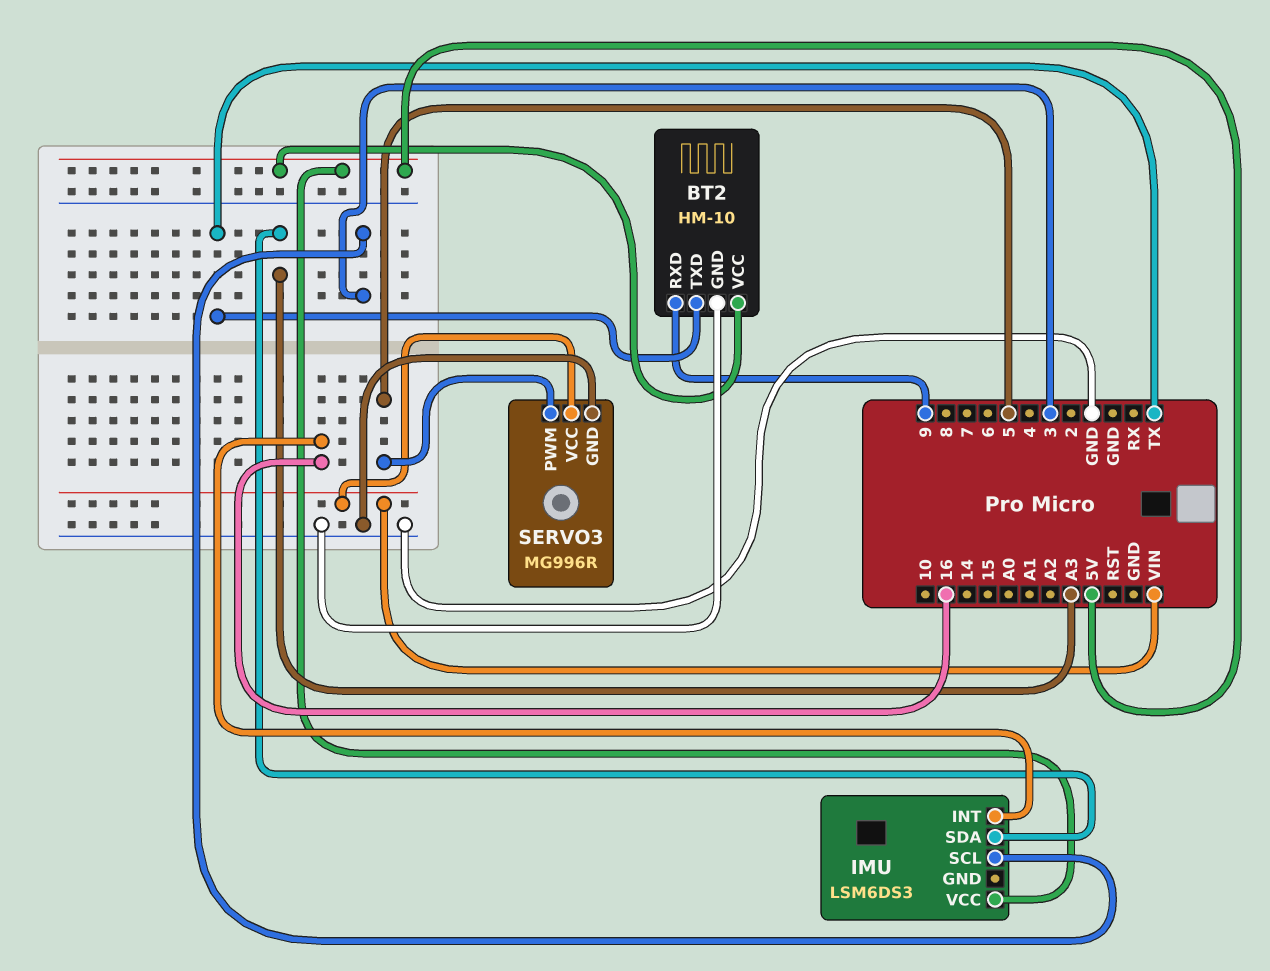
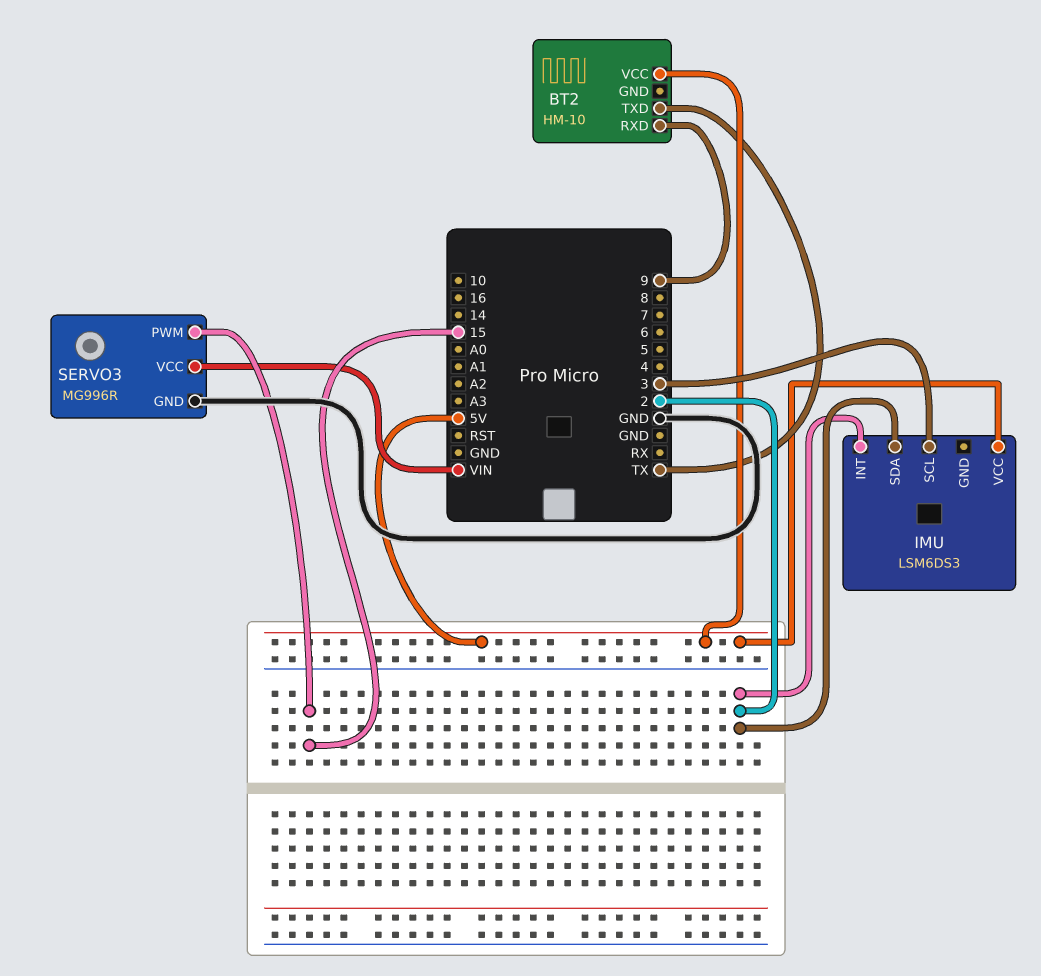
BT2 pin GND: GND -> none
IMU pin INT: 16 -> 2
IMU pin SDA: A3 -> 2
SERVO3 pin PWM: 5 -> 15

